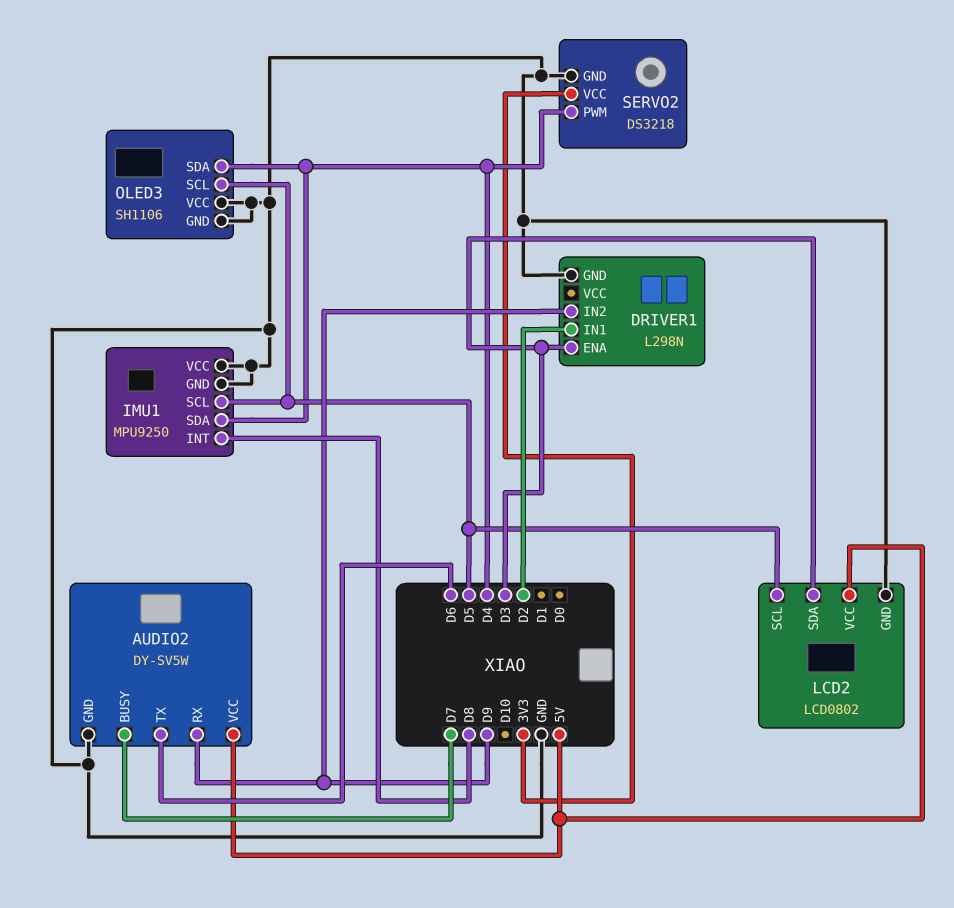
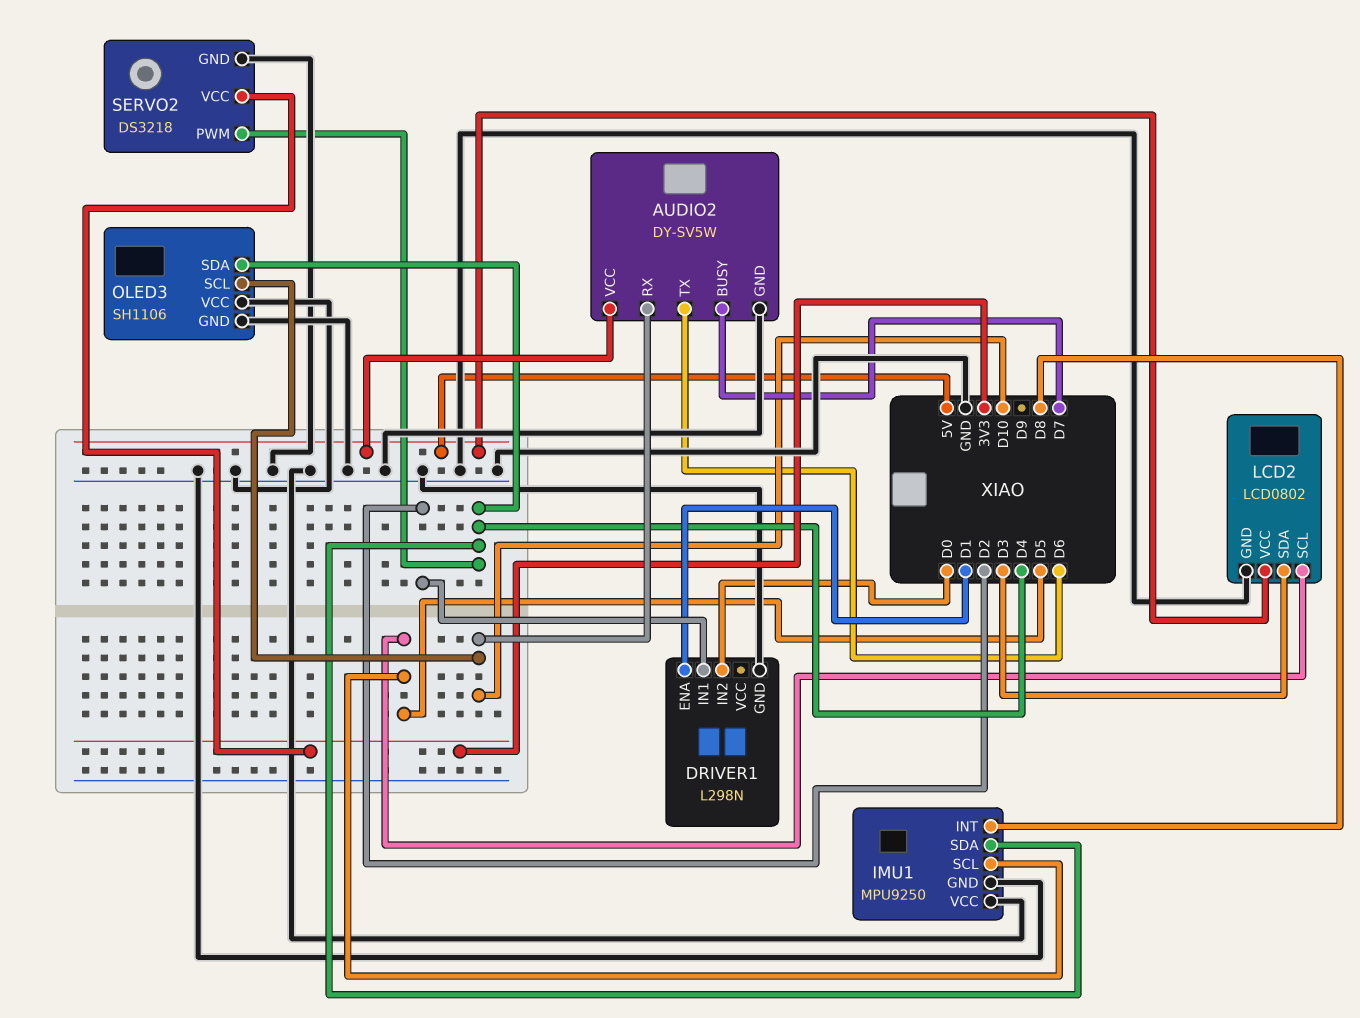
AUDIO2 pin RX: D9 -> D10
DRIVER1 pin ENA: D3 -> D1
DRIVER1 pin IN2: D9 -> D0
OLED3 pin SCL: D5 -> D10

